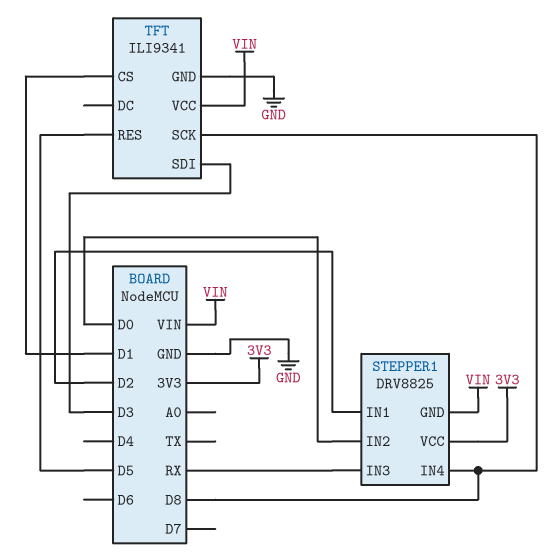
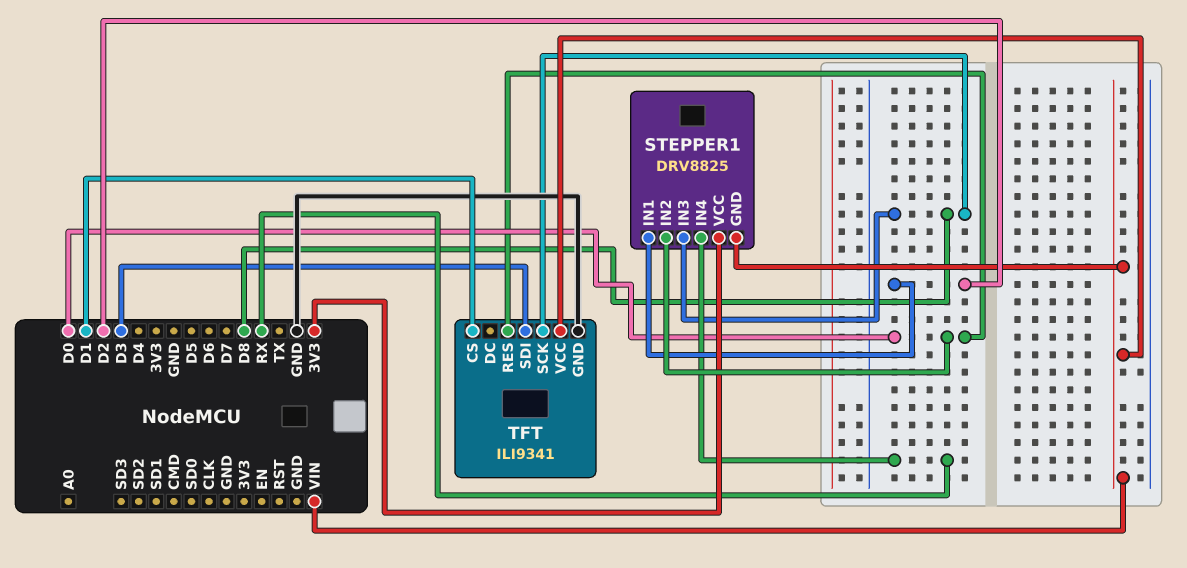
STEPPER1 pin IN3: RX -> D8
STEPPER1 pin IN4: D8 -> RX
TFT pin RES: D5 -> D0

